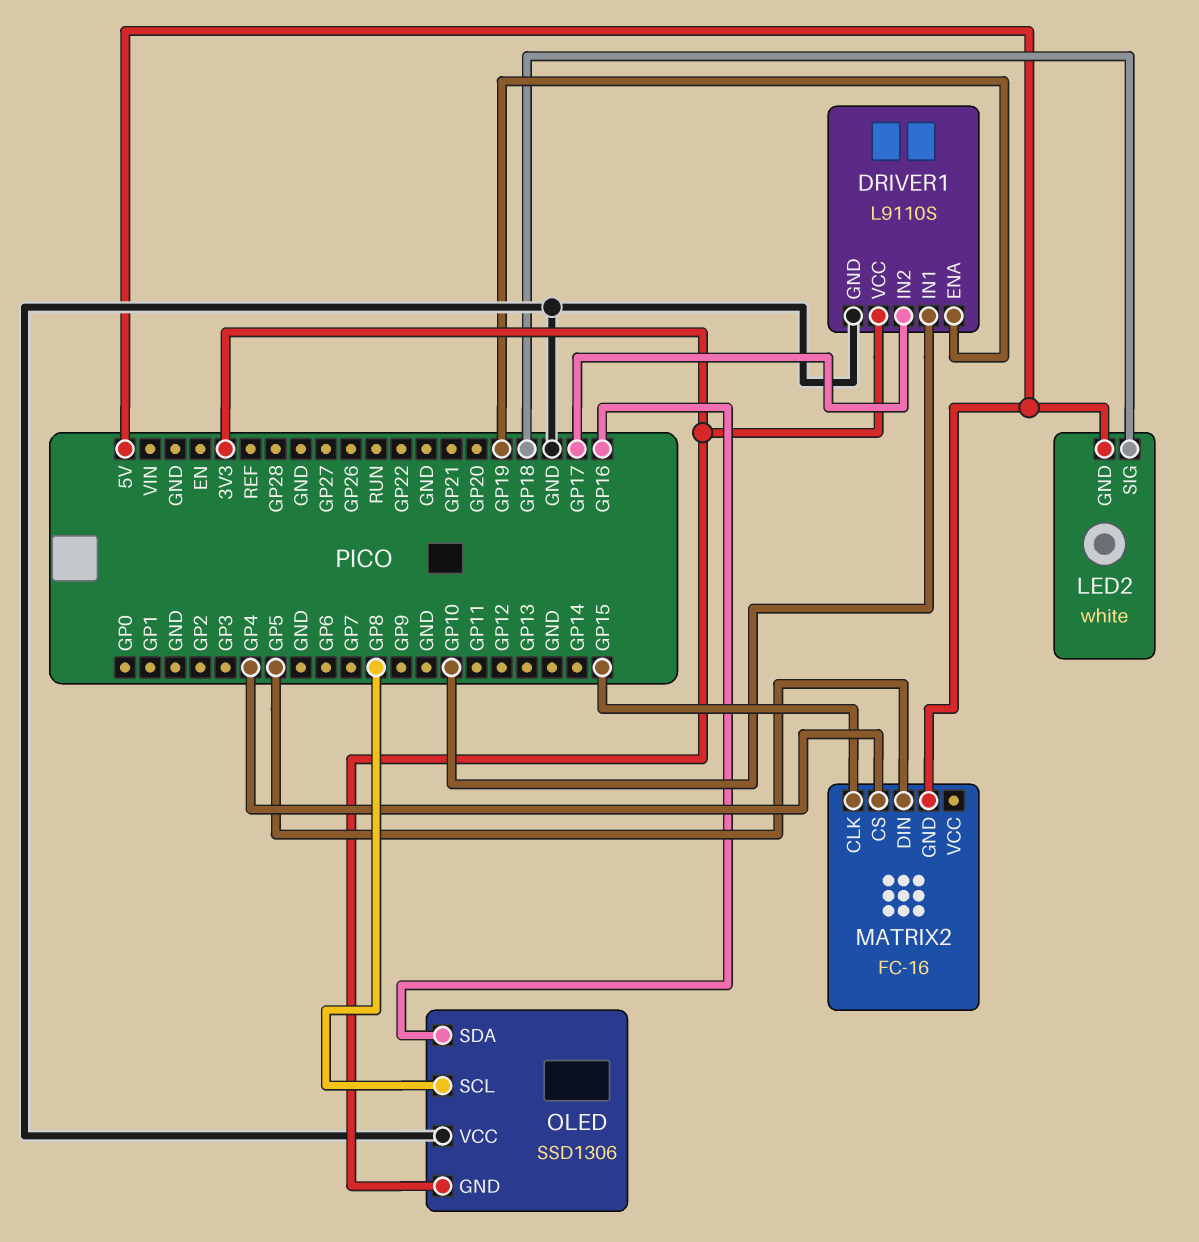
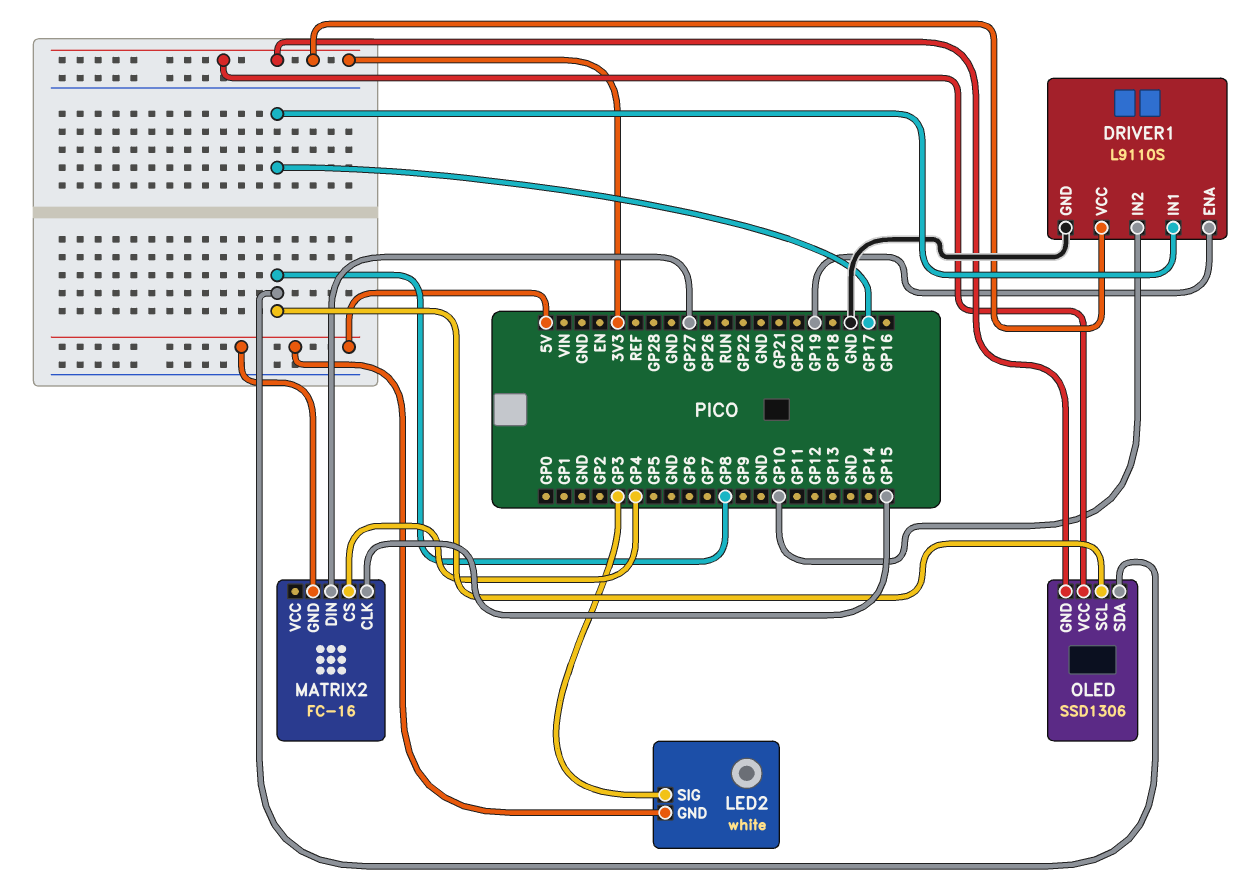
DRIVER1 pin IN1: GP10 -> GP17
DRIVER1 pin IN2: GP17 -> GP10
LED2 pin SIG: GP18 -> GP3
MATRIX2 pin DIN: GP5 -> GP27
OLED pin SDA: GP16 -> GP8
OLED pin VCC: GND -> 3V3

